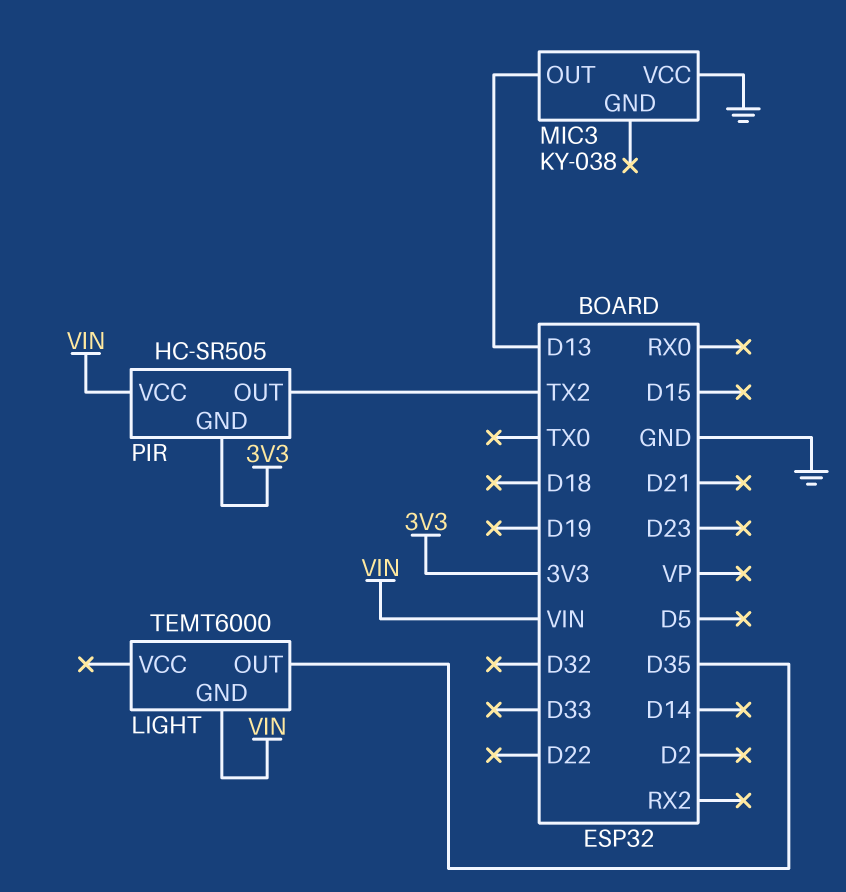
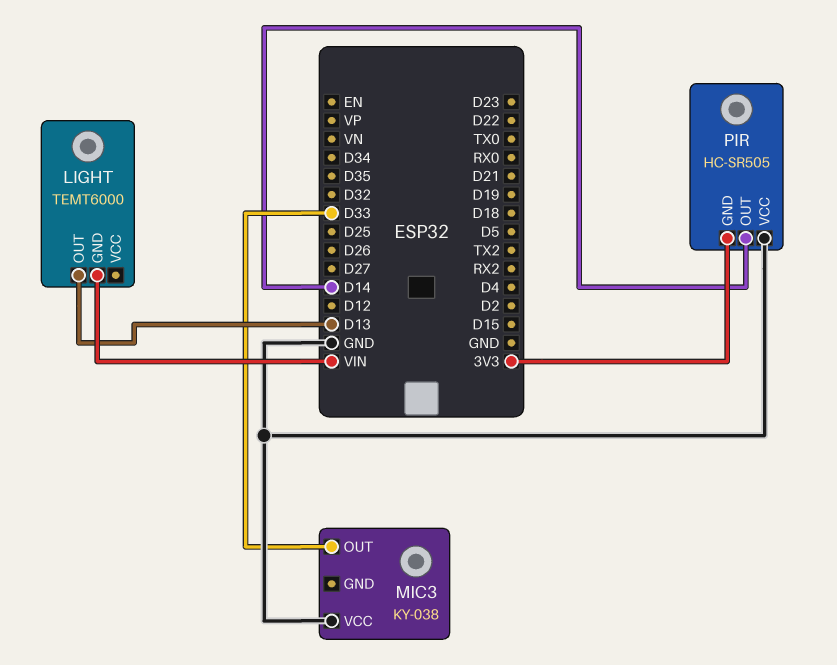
LIGHT pin OUT: D35 -> D13
MIC3 pin OUT: D13 -> D33
PIR pin OUT: TX2 -> D14
PIR pin VCC: VIN -> GND

